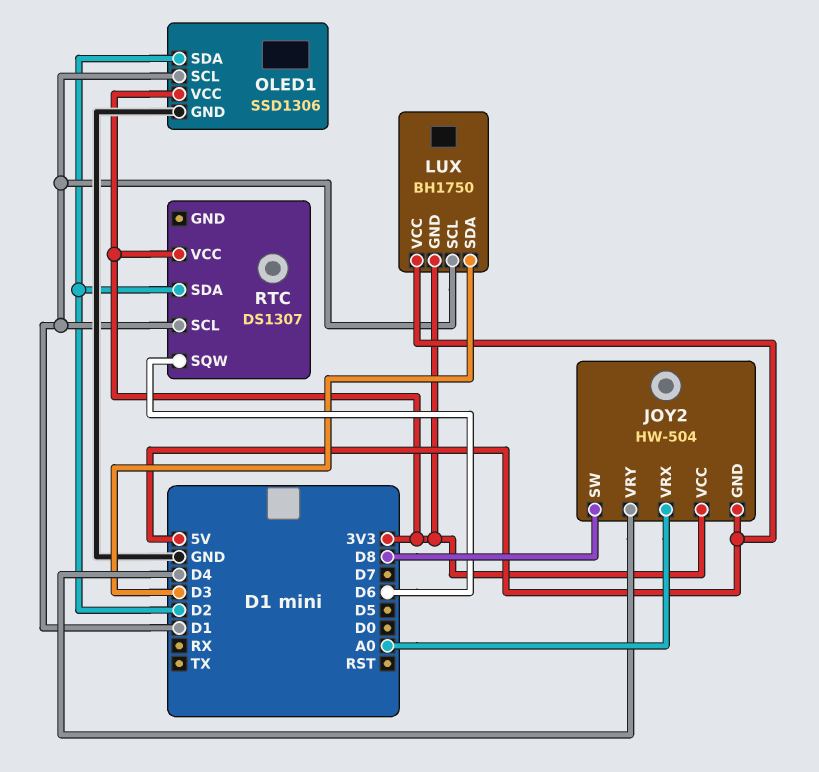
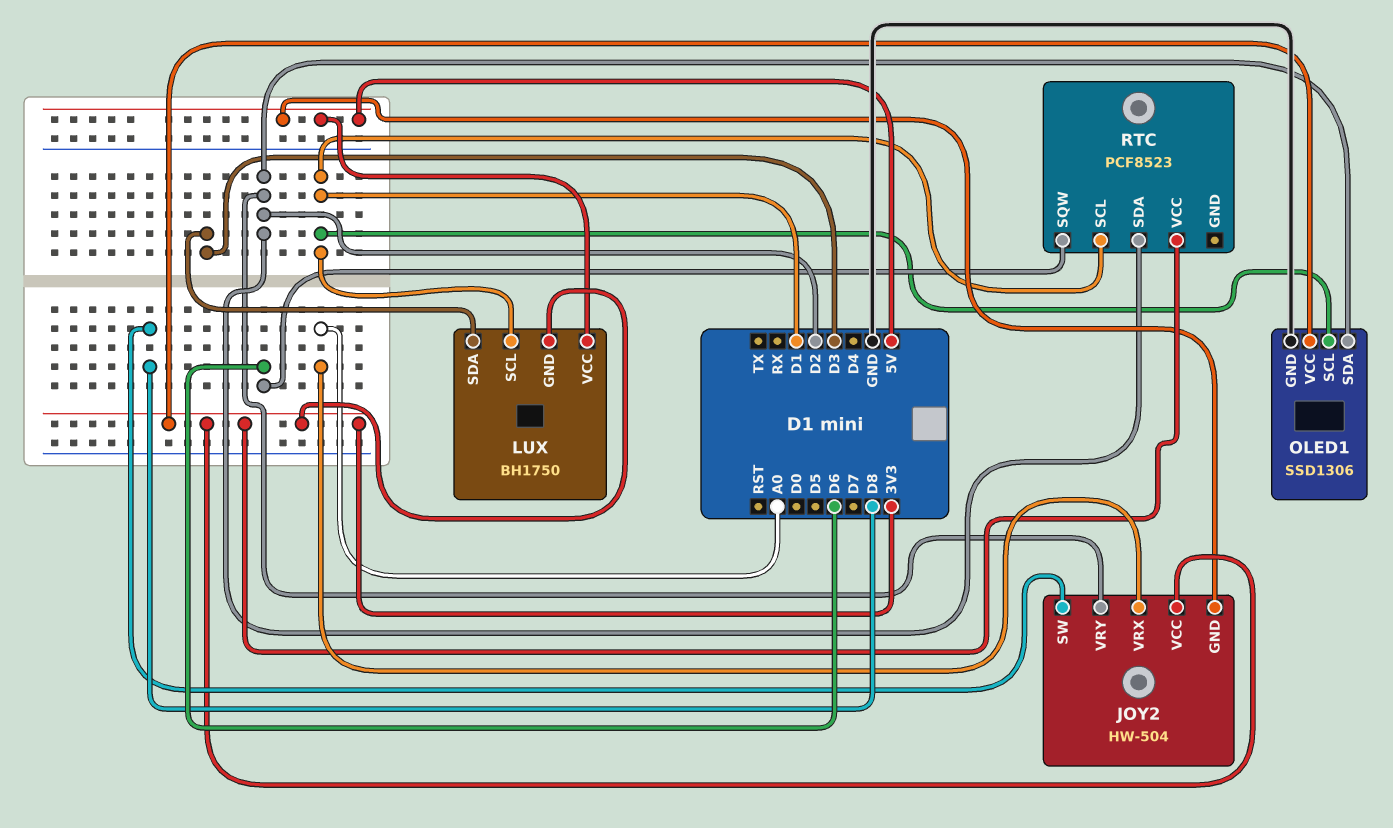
JOY2 pin VRY: D4 -> D2
RTC: DS1307 -> PCF8523

